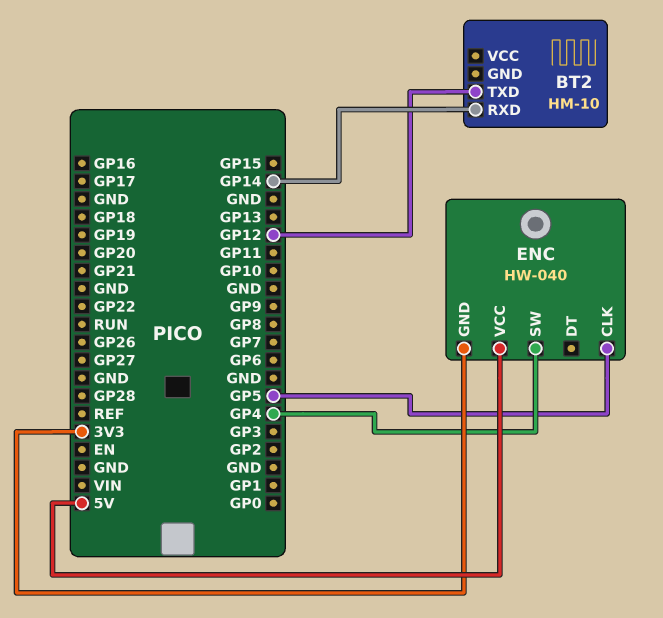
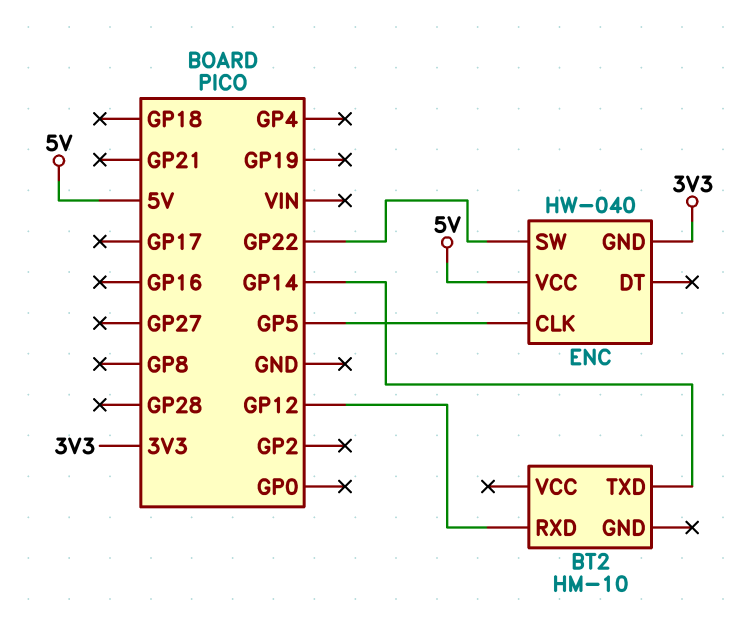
BT2 pin RXD: GP14 -> GP12
BT2 pin TXD: GP12 -> GP14
ENC pin SW: GP4 -> GP22

